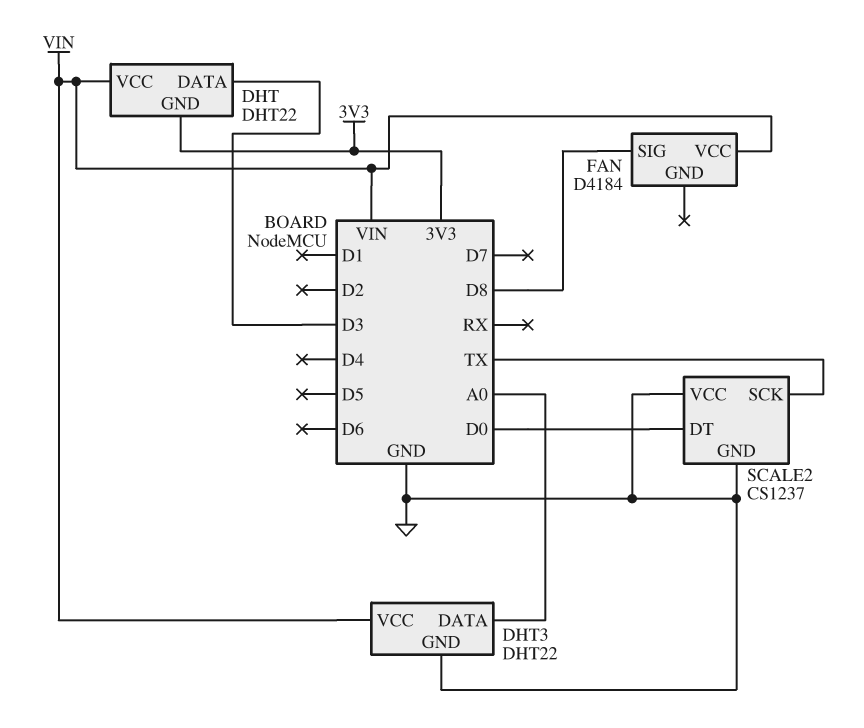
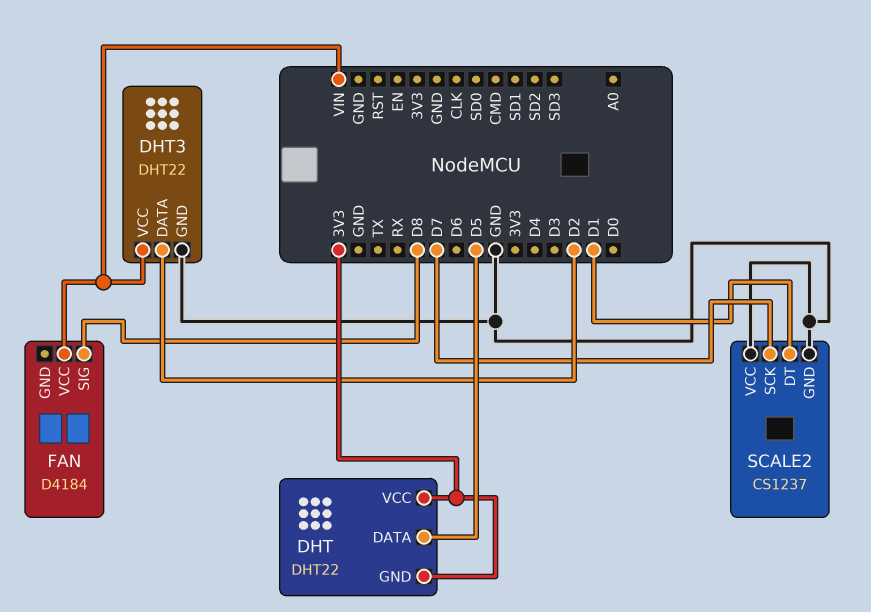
DHT pin DATA: D3 -> D5
DHT pin VCC: VIN -> 3V3
DHT3 pin DATA: A0 -> D2
SCALE2 pin DT: D0 -> D1
SCALE2 pin SCK: TX -> D7

